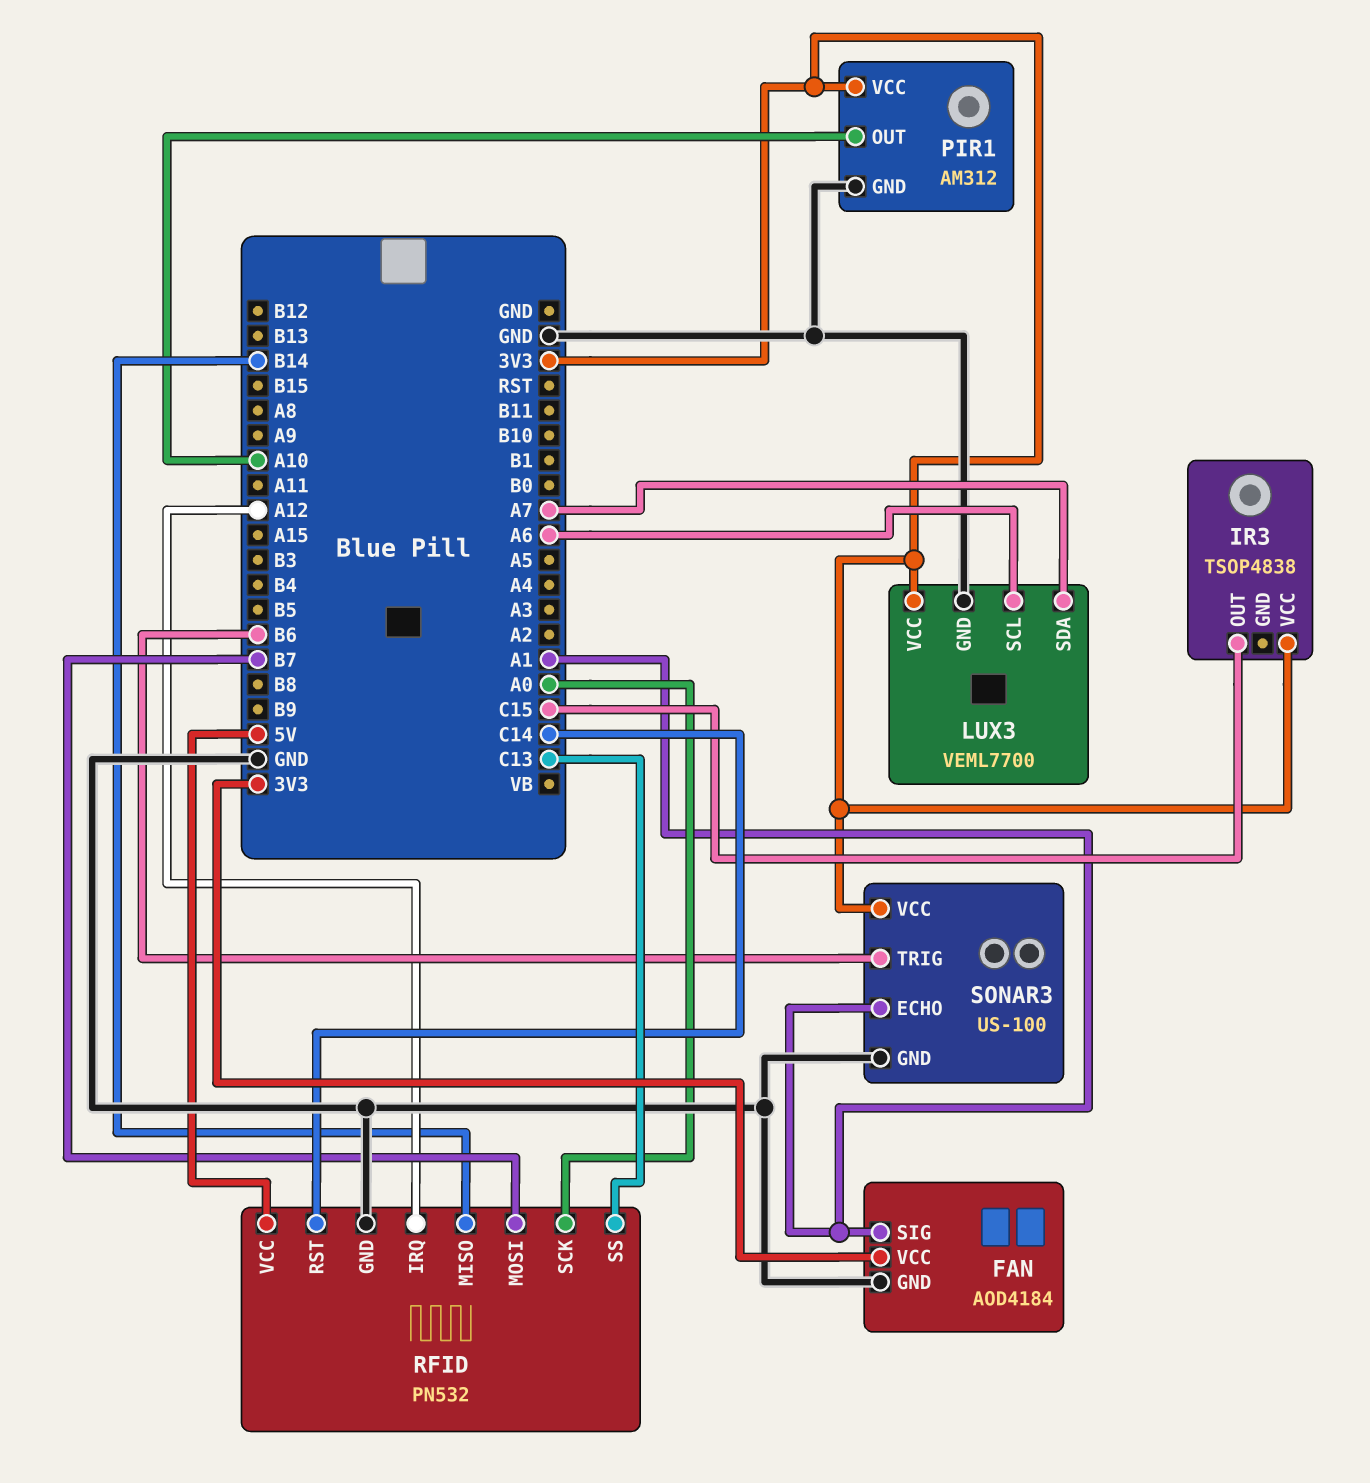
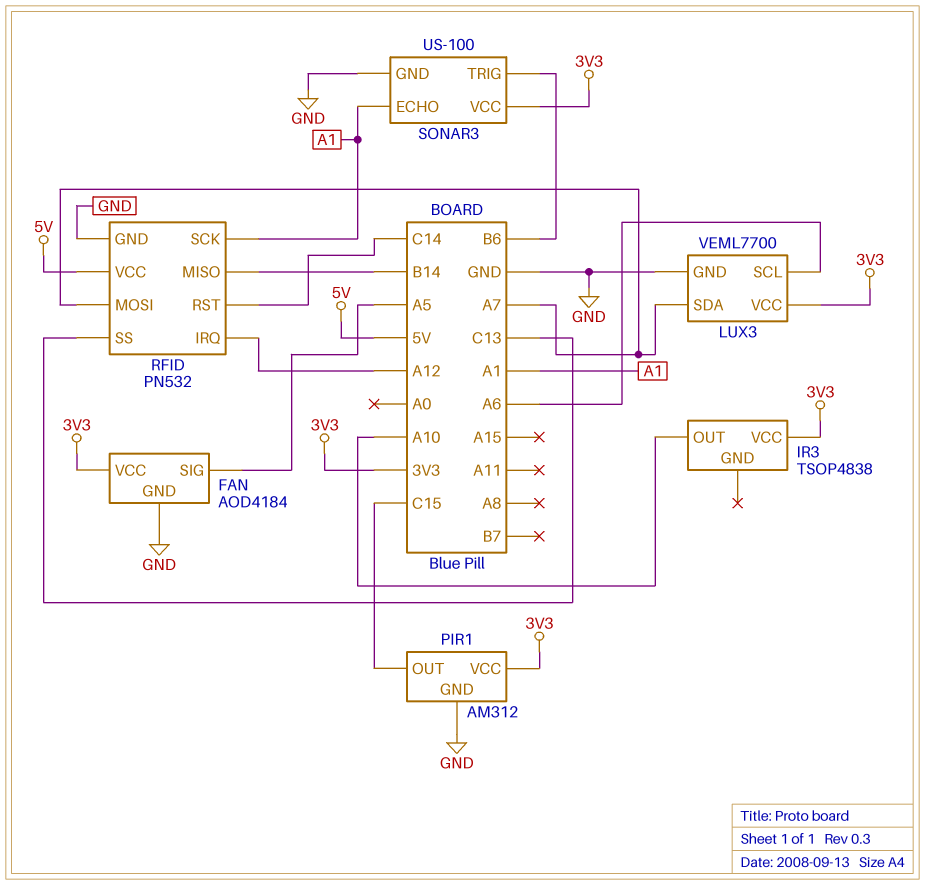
FAN pin SIG: A1 -> A5
IR3 pin OUT: C15 -> A10
PIR1 pin OUT: A10 -> C15
RFID pin MOSI: B7 -> A7
RFID pin SCK: A0 -> A1

